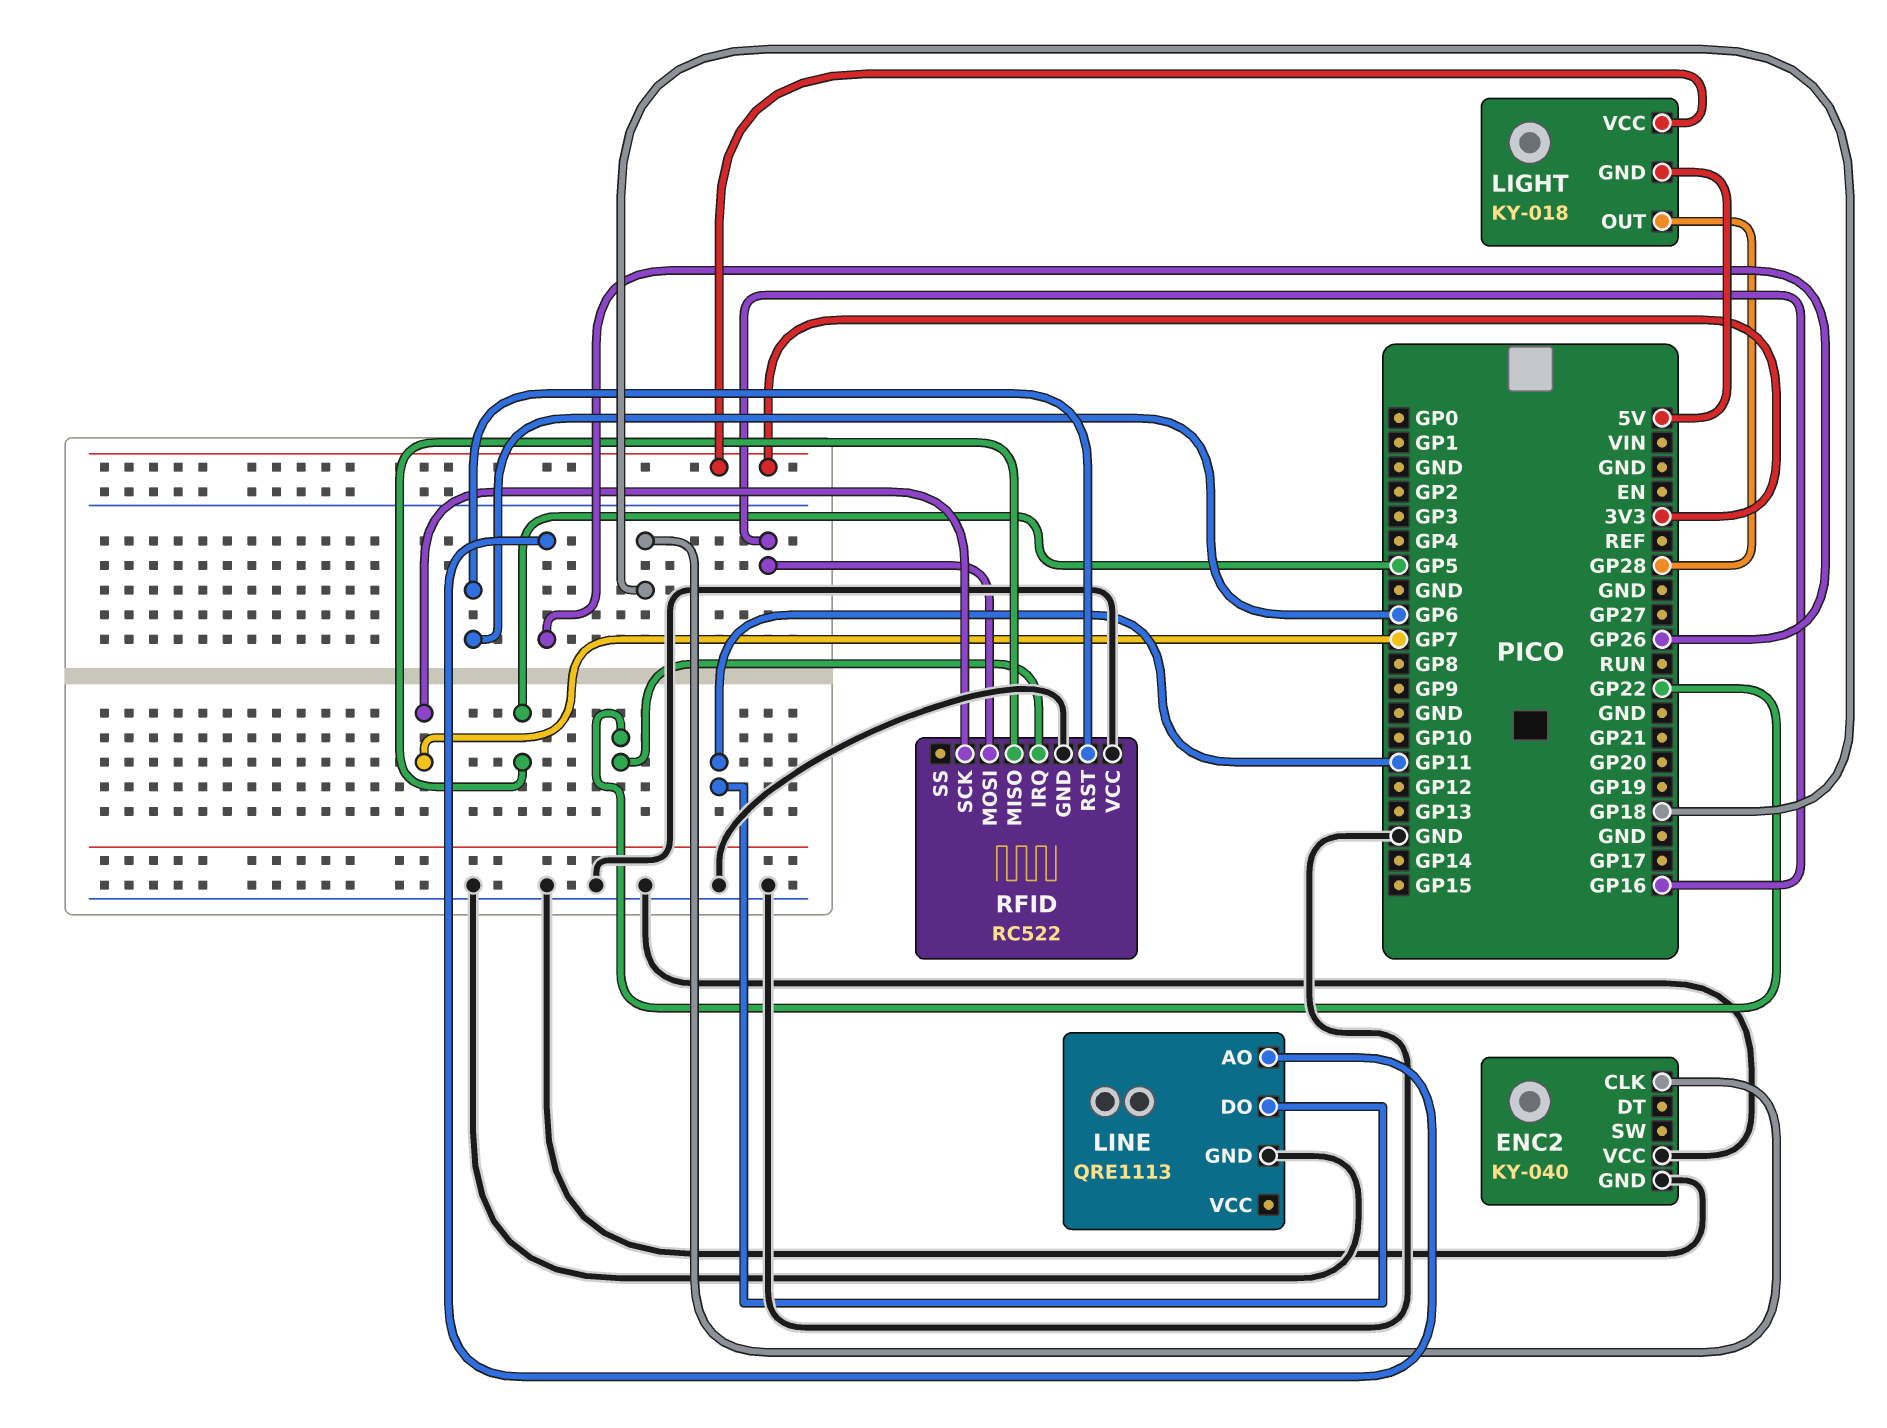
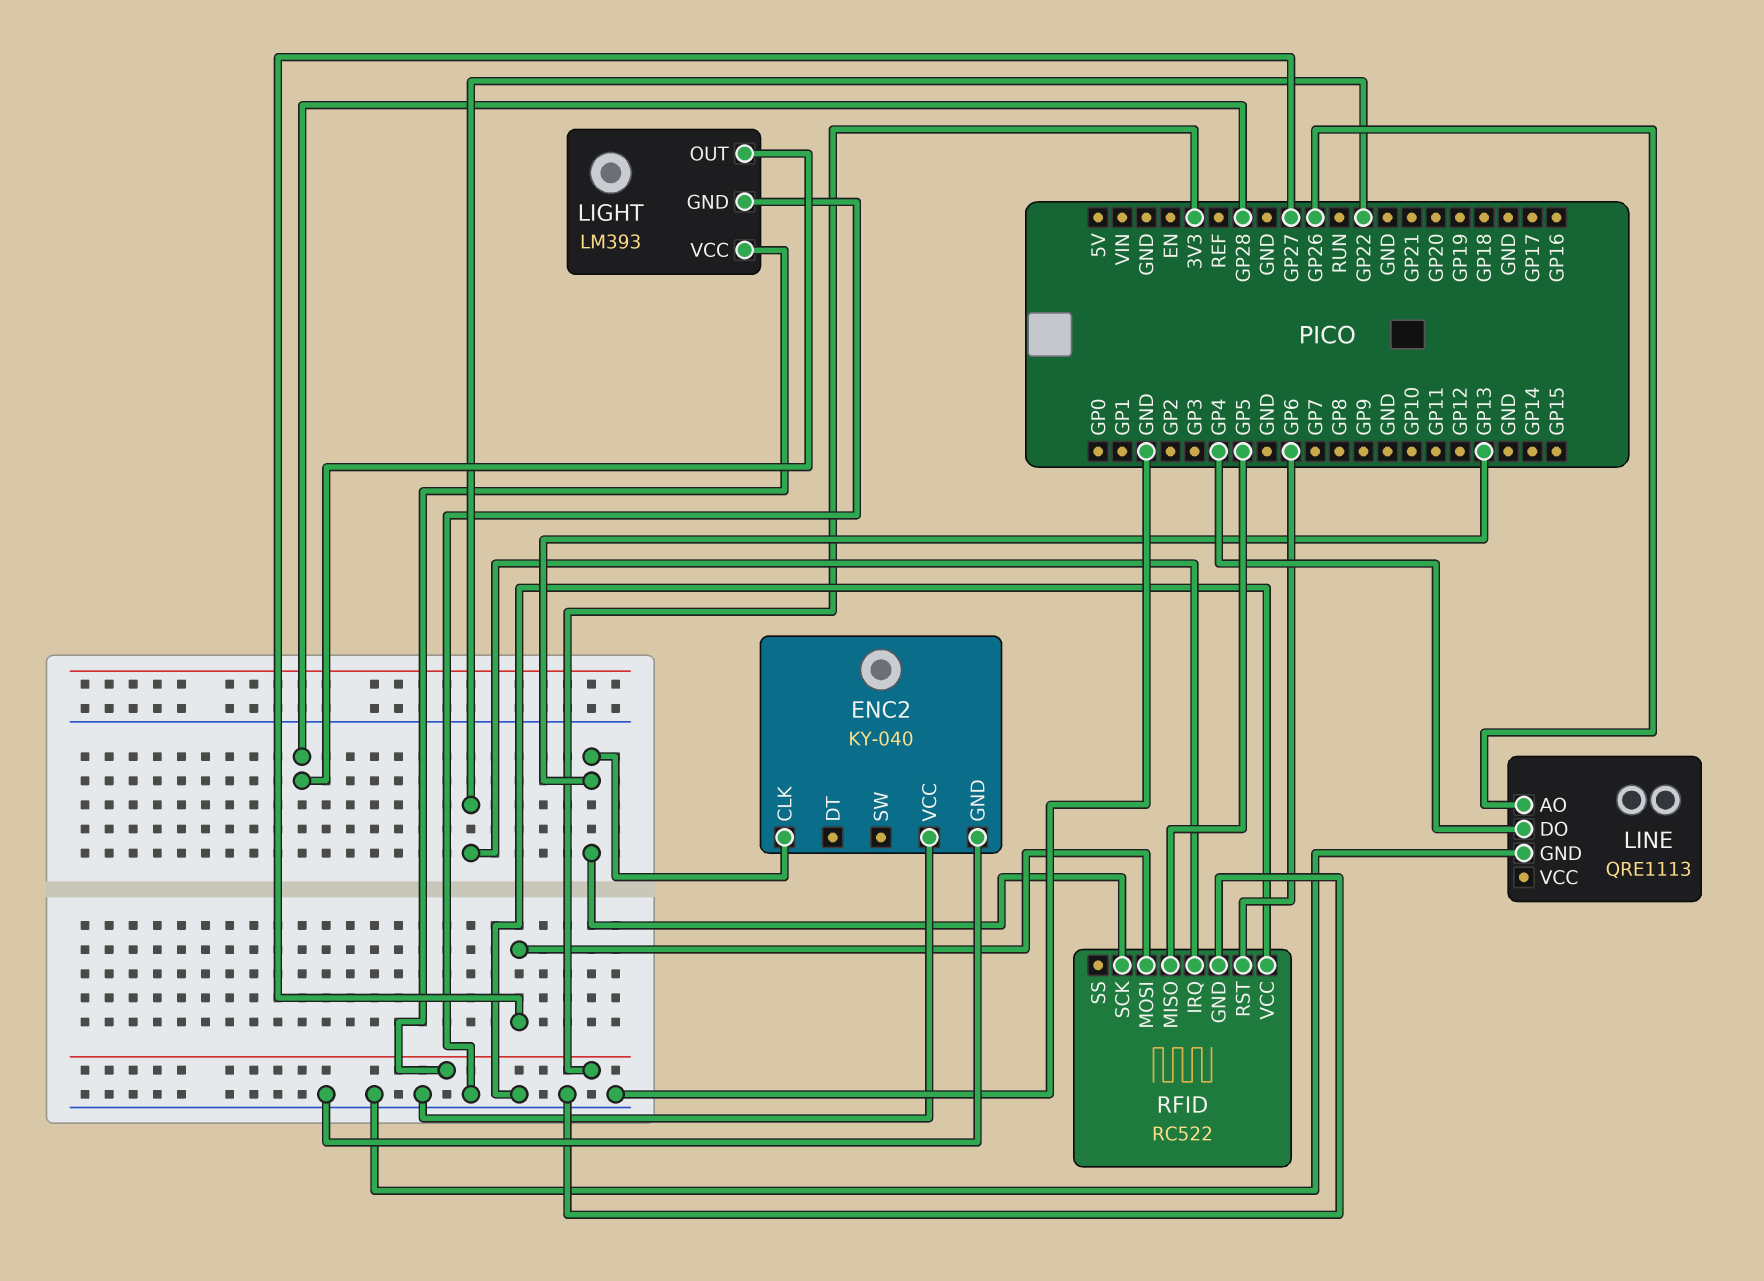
ENC2 pin CLK: GP18 -> GP13
LIGHT: KY-018 -> LM393
LIGHT pin GND: 5V -> GND
LINE pin DO: GP11 -> GP4
RFID pin MOSI: GP16 -> GP27
RFID pin SCK: GP7 -> GP13

